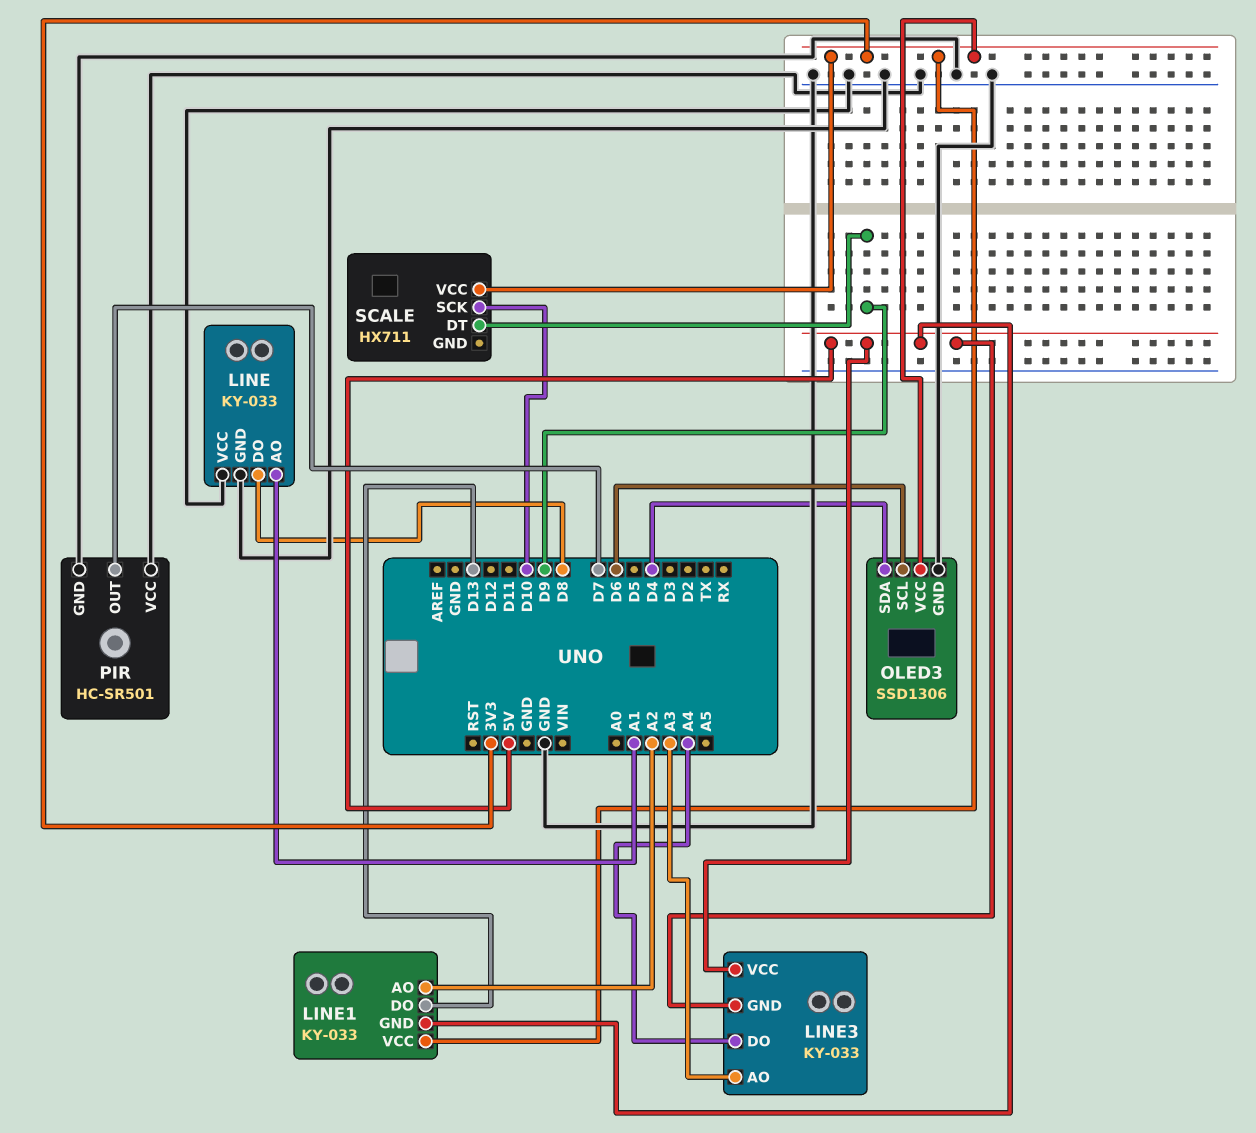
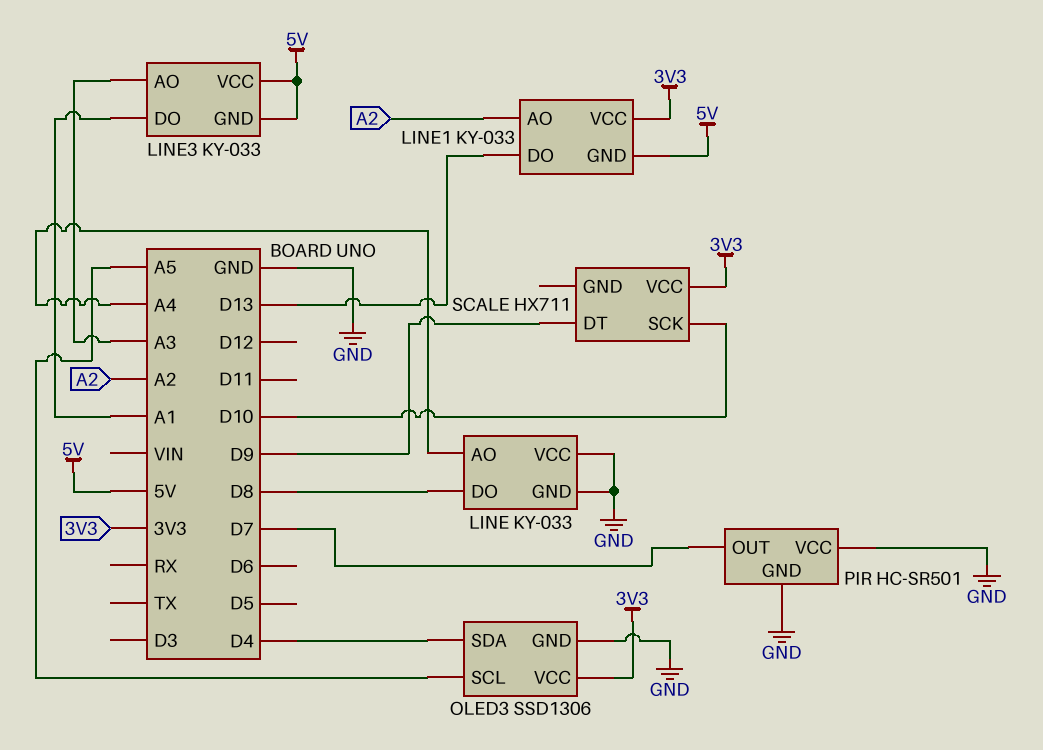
LINE pin AO: A1 -> A4
LINE3 pin DO: A4 -> A1
OLED3 pin SCL: D6 -> A5

